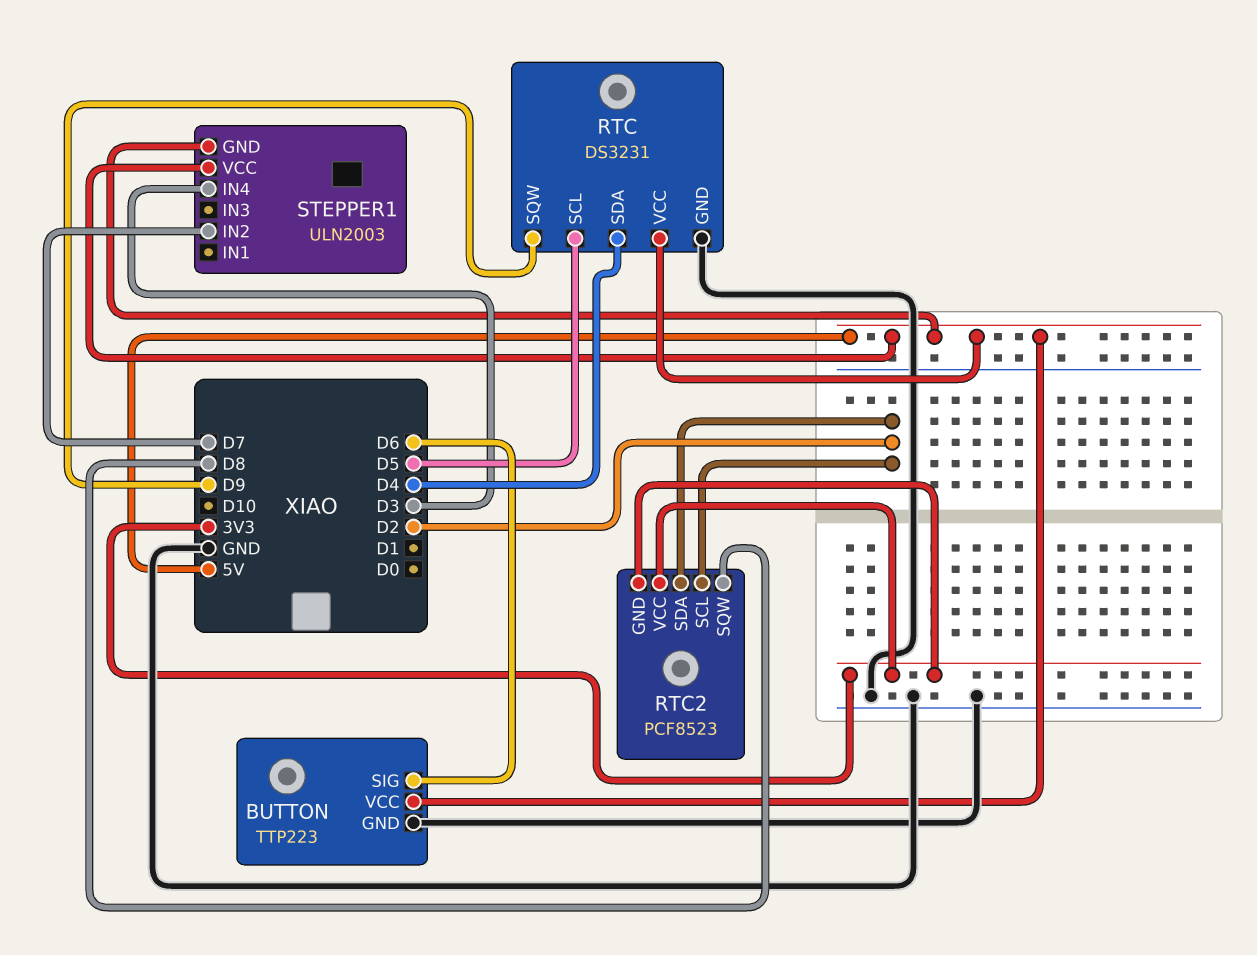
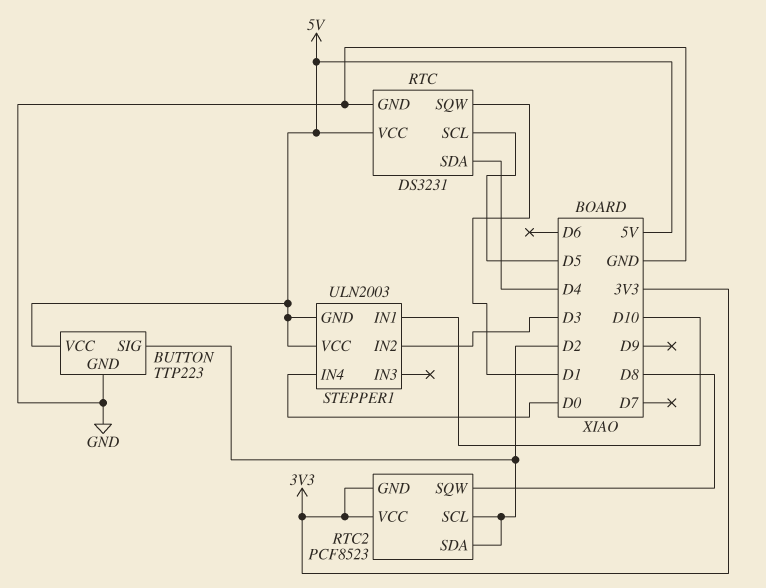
BUTTON pin SIG: D6 -> D2
RTC pin SQW: D9 -> D1
STEPPER1 pin IN1: none -> D10
STEPPER1 pin IN2: D7 -> D3
STEPPER1 pin IN4: D3 -> D0

